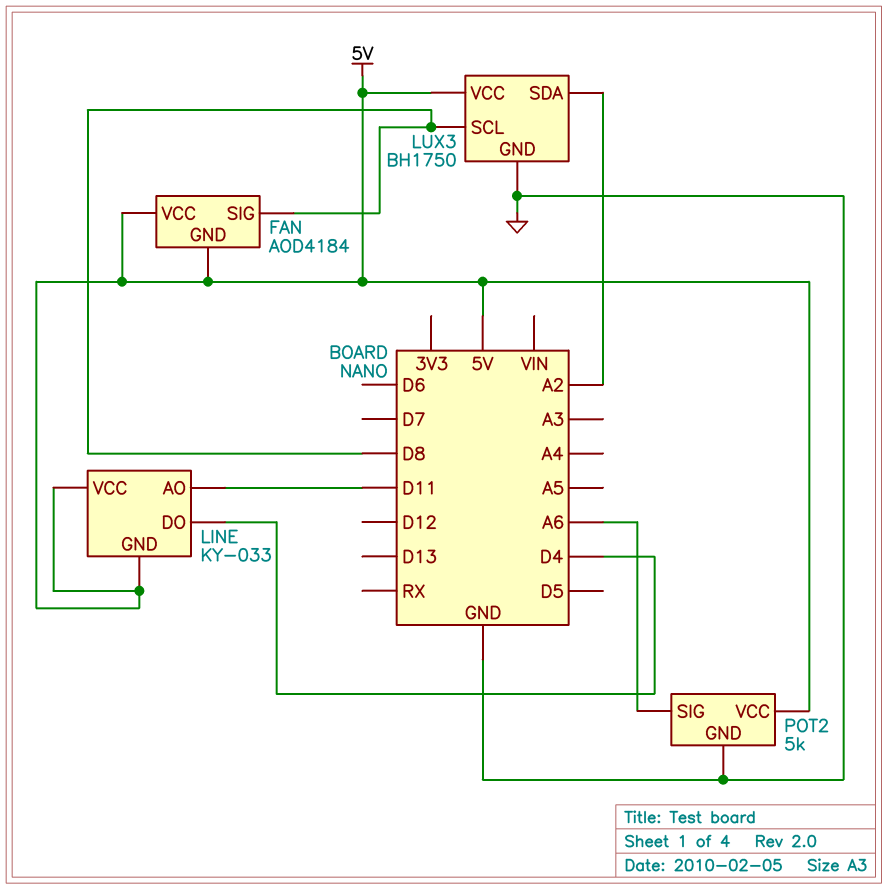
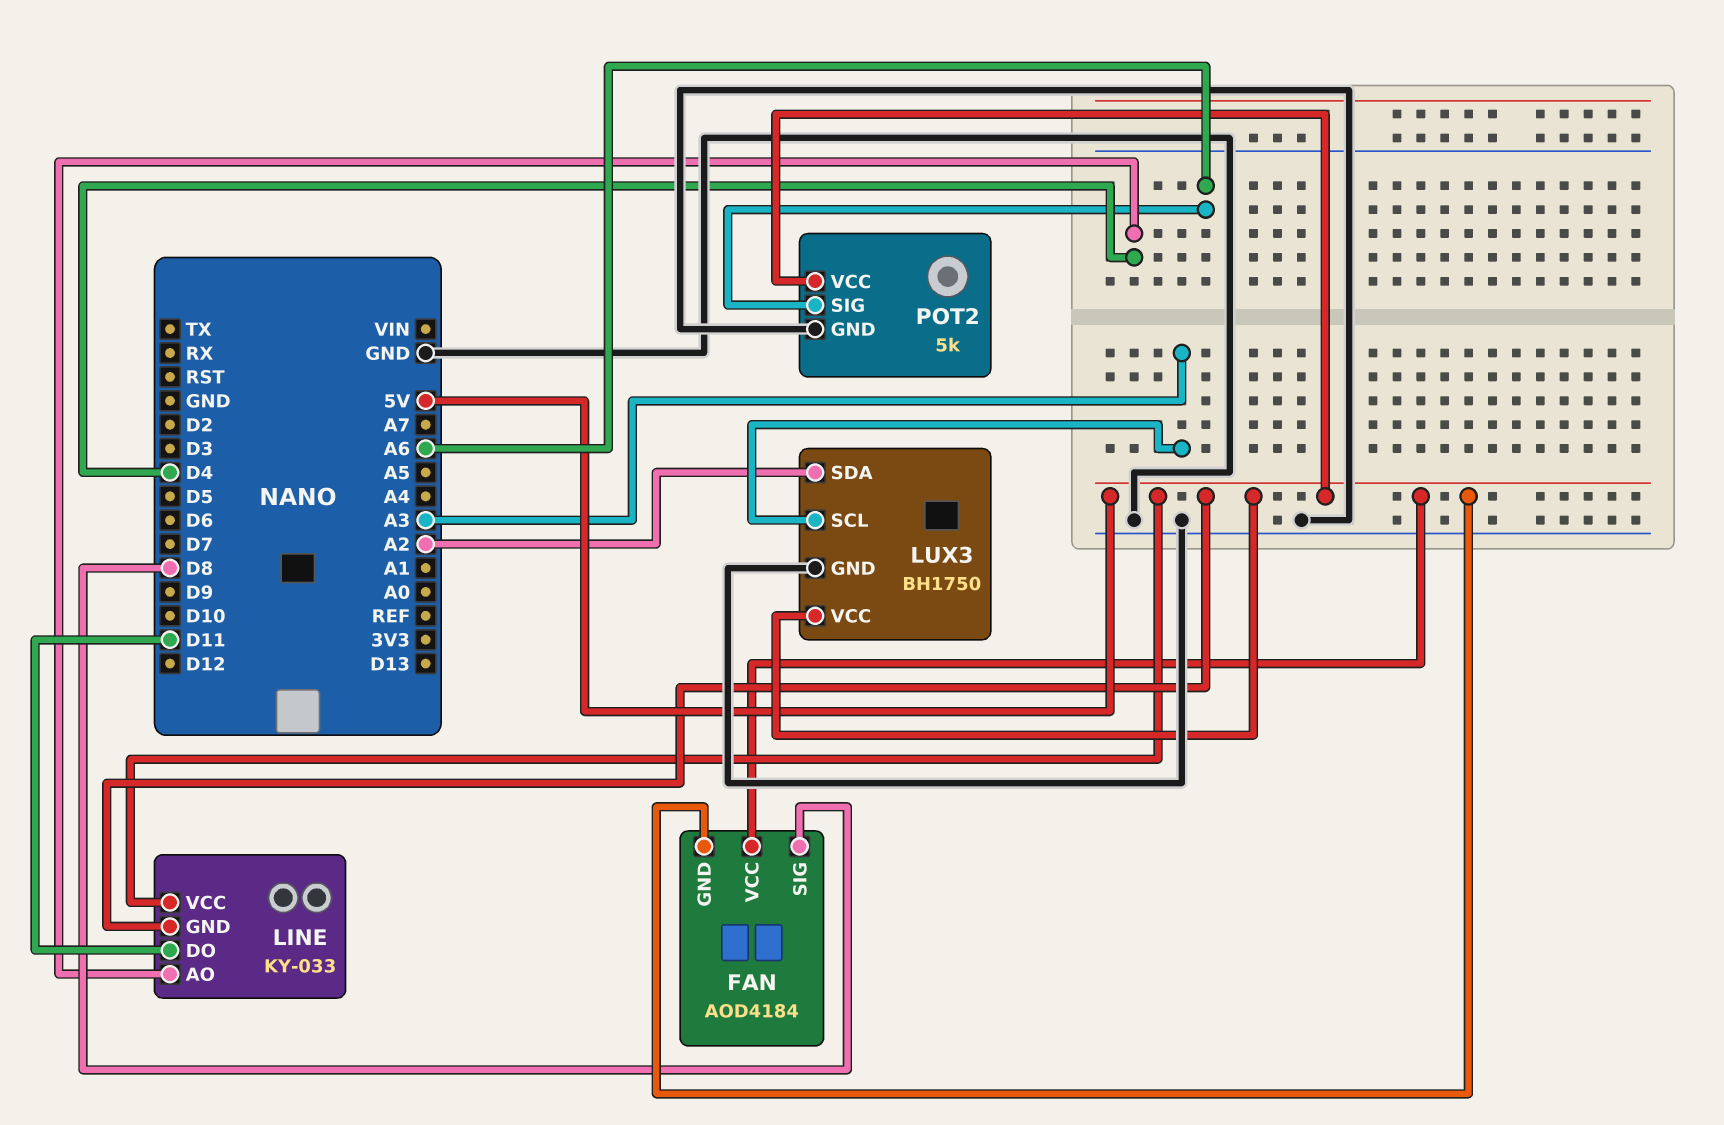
LINE pin AO: D11 -> D4
LINE pin DO: D4 -> D11
LUX3 pin SCL: D8 -> A3

